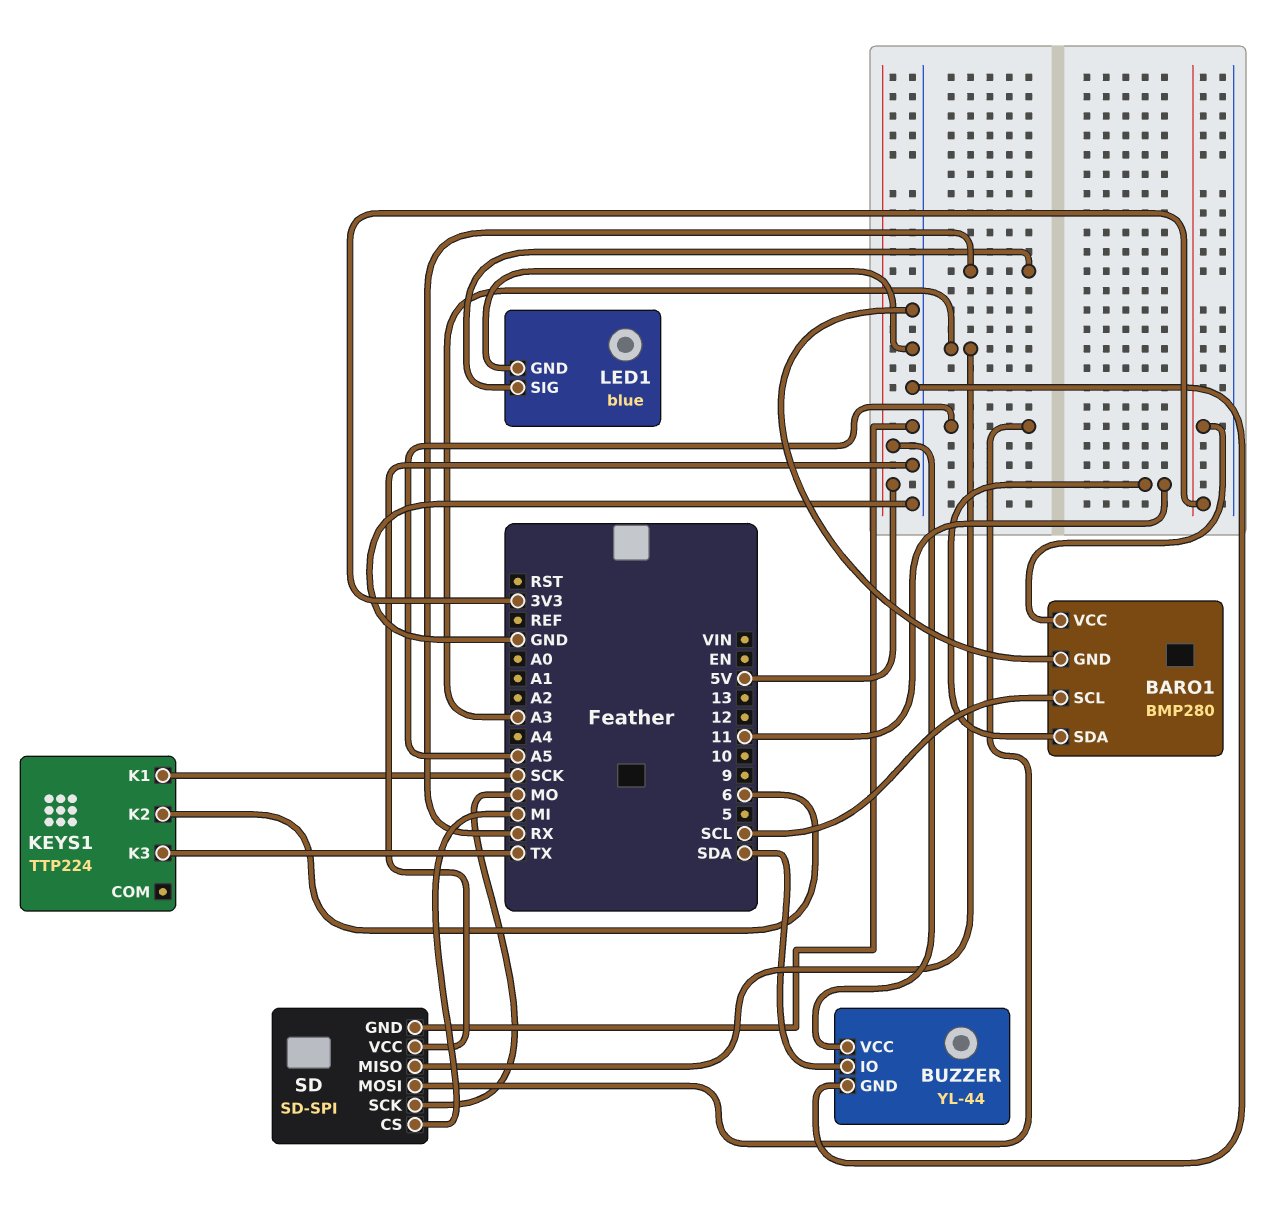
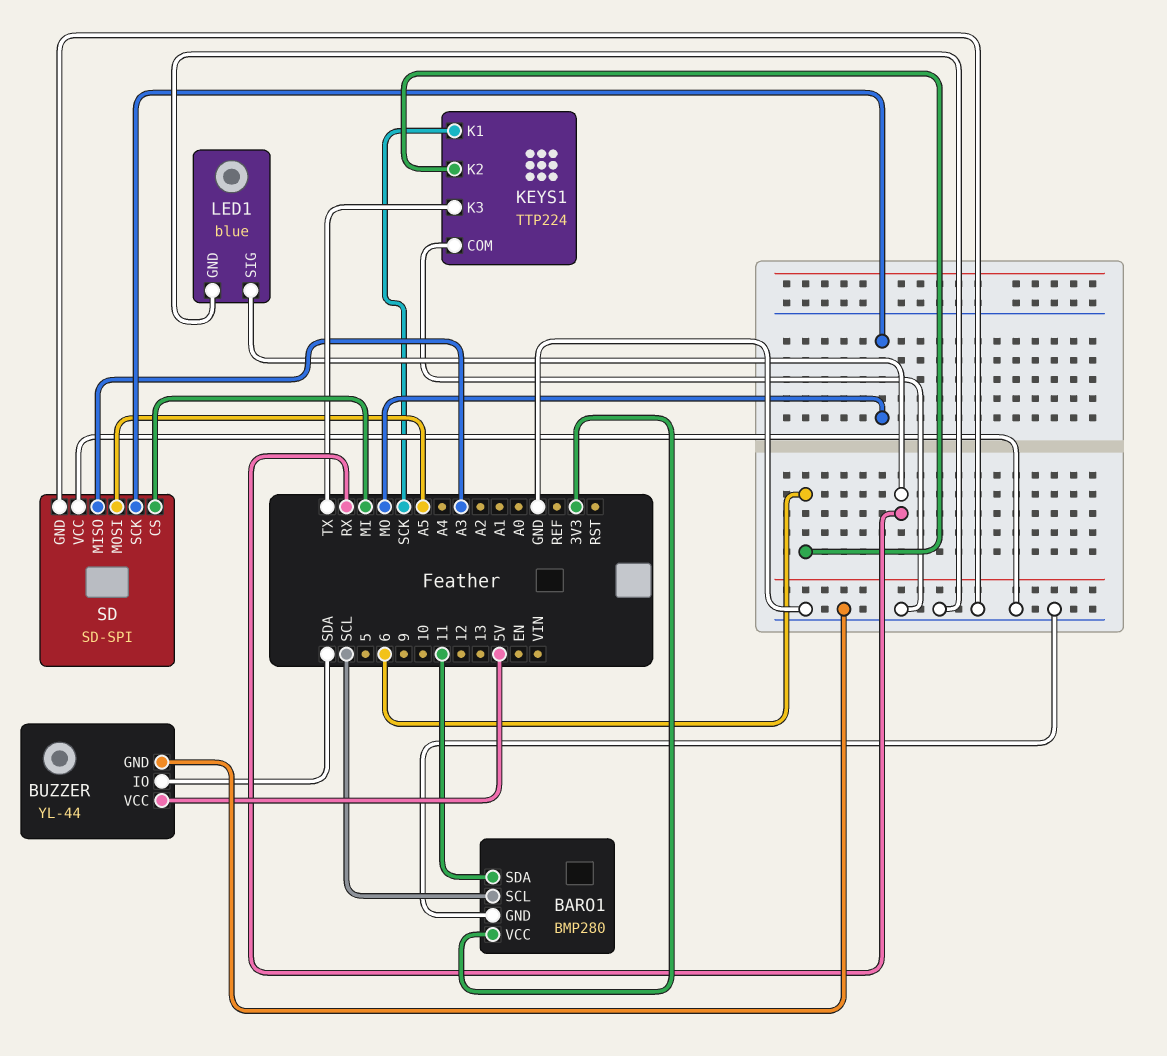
KEYS1 pin COM: none -> GND

